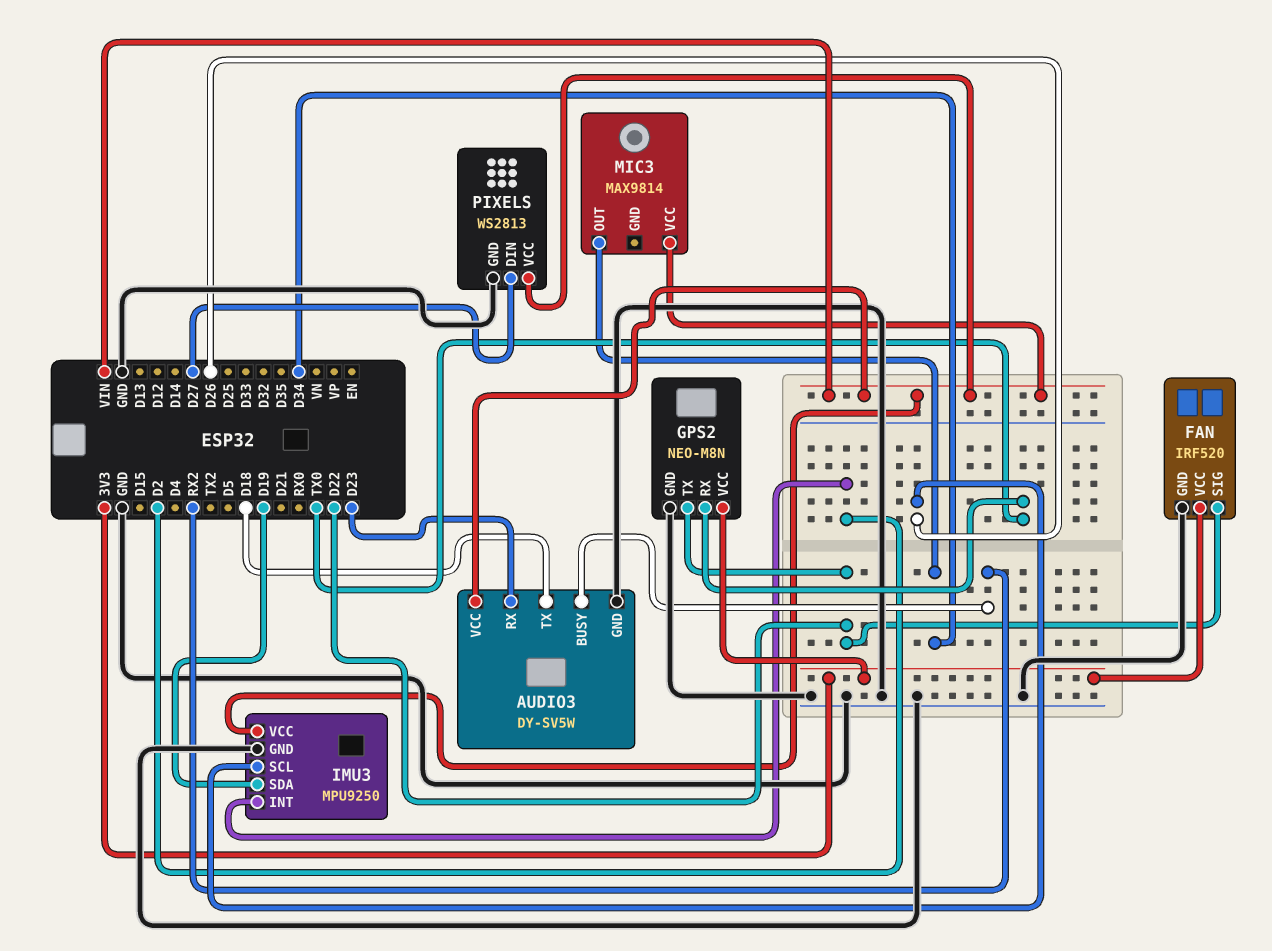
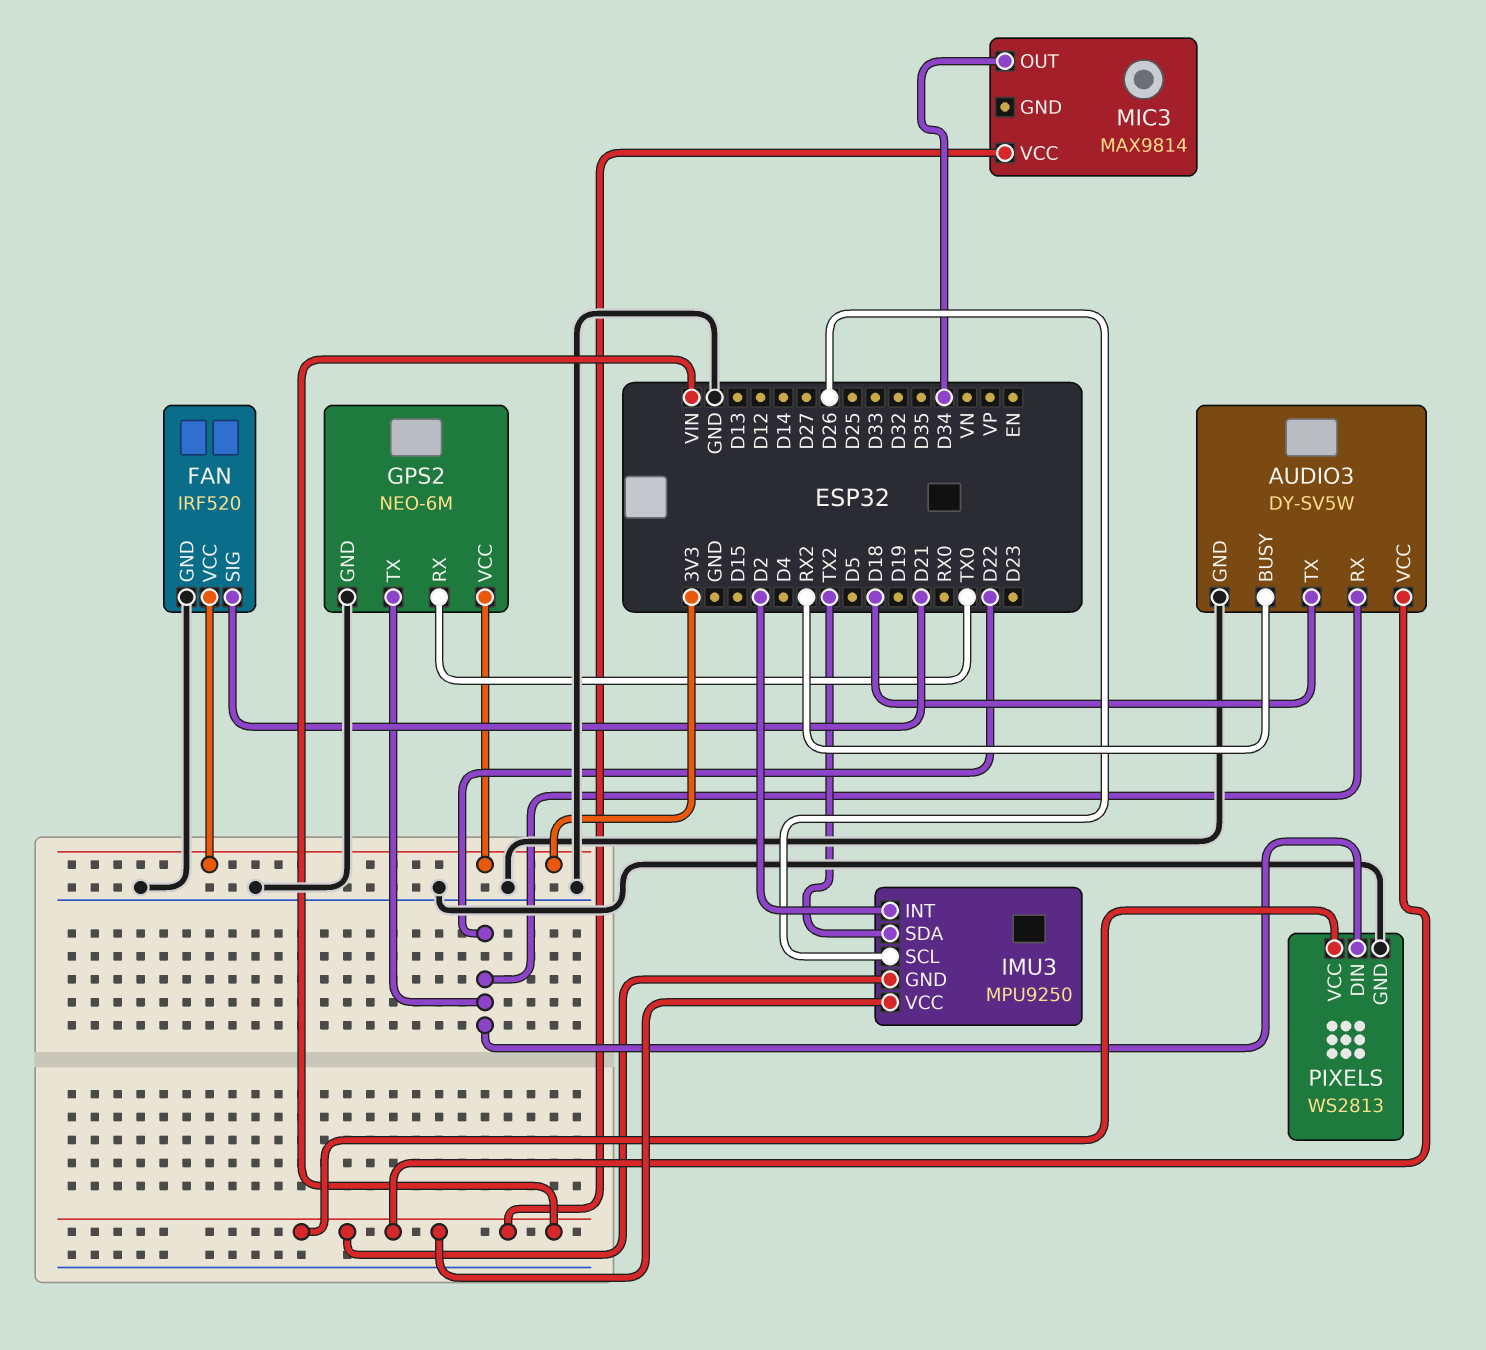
AUDIO3 pin RX: D23 -> D22
FAN pin SIG: D22 -> D21
GPS2: NEO-M8N -> NEO-6M
IMU3 pin GND: GND -> VIN
IMU3 pin SDA: D19 -> TX2
PIXELS pin DIN: D27 -> D22

